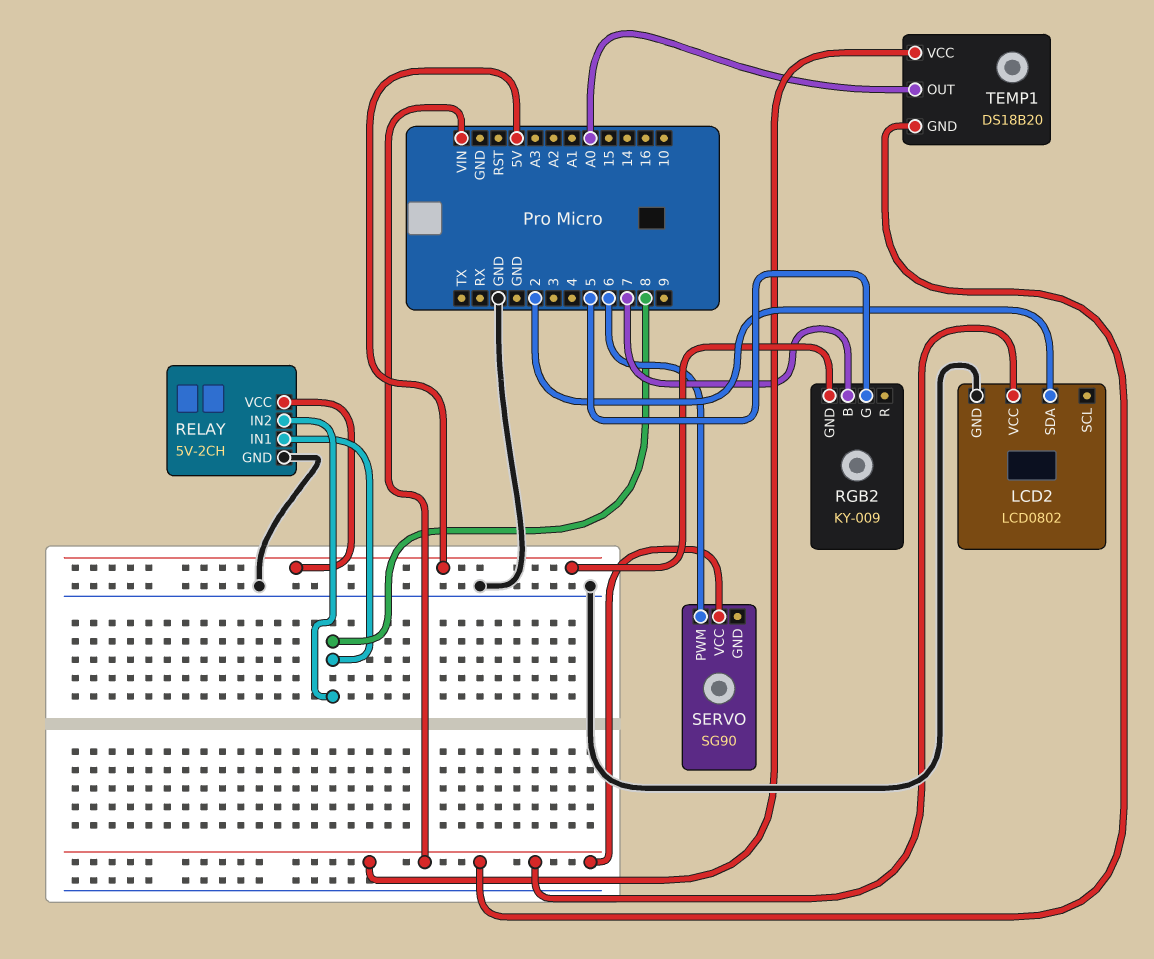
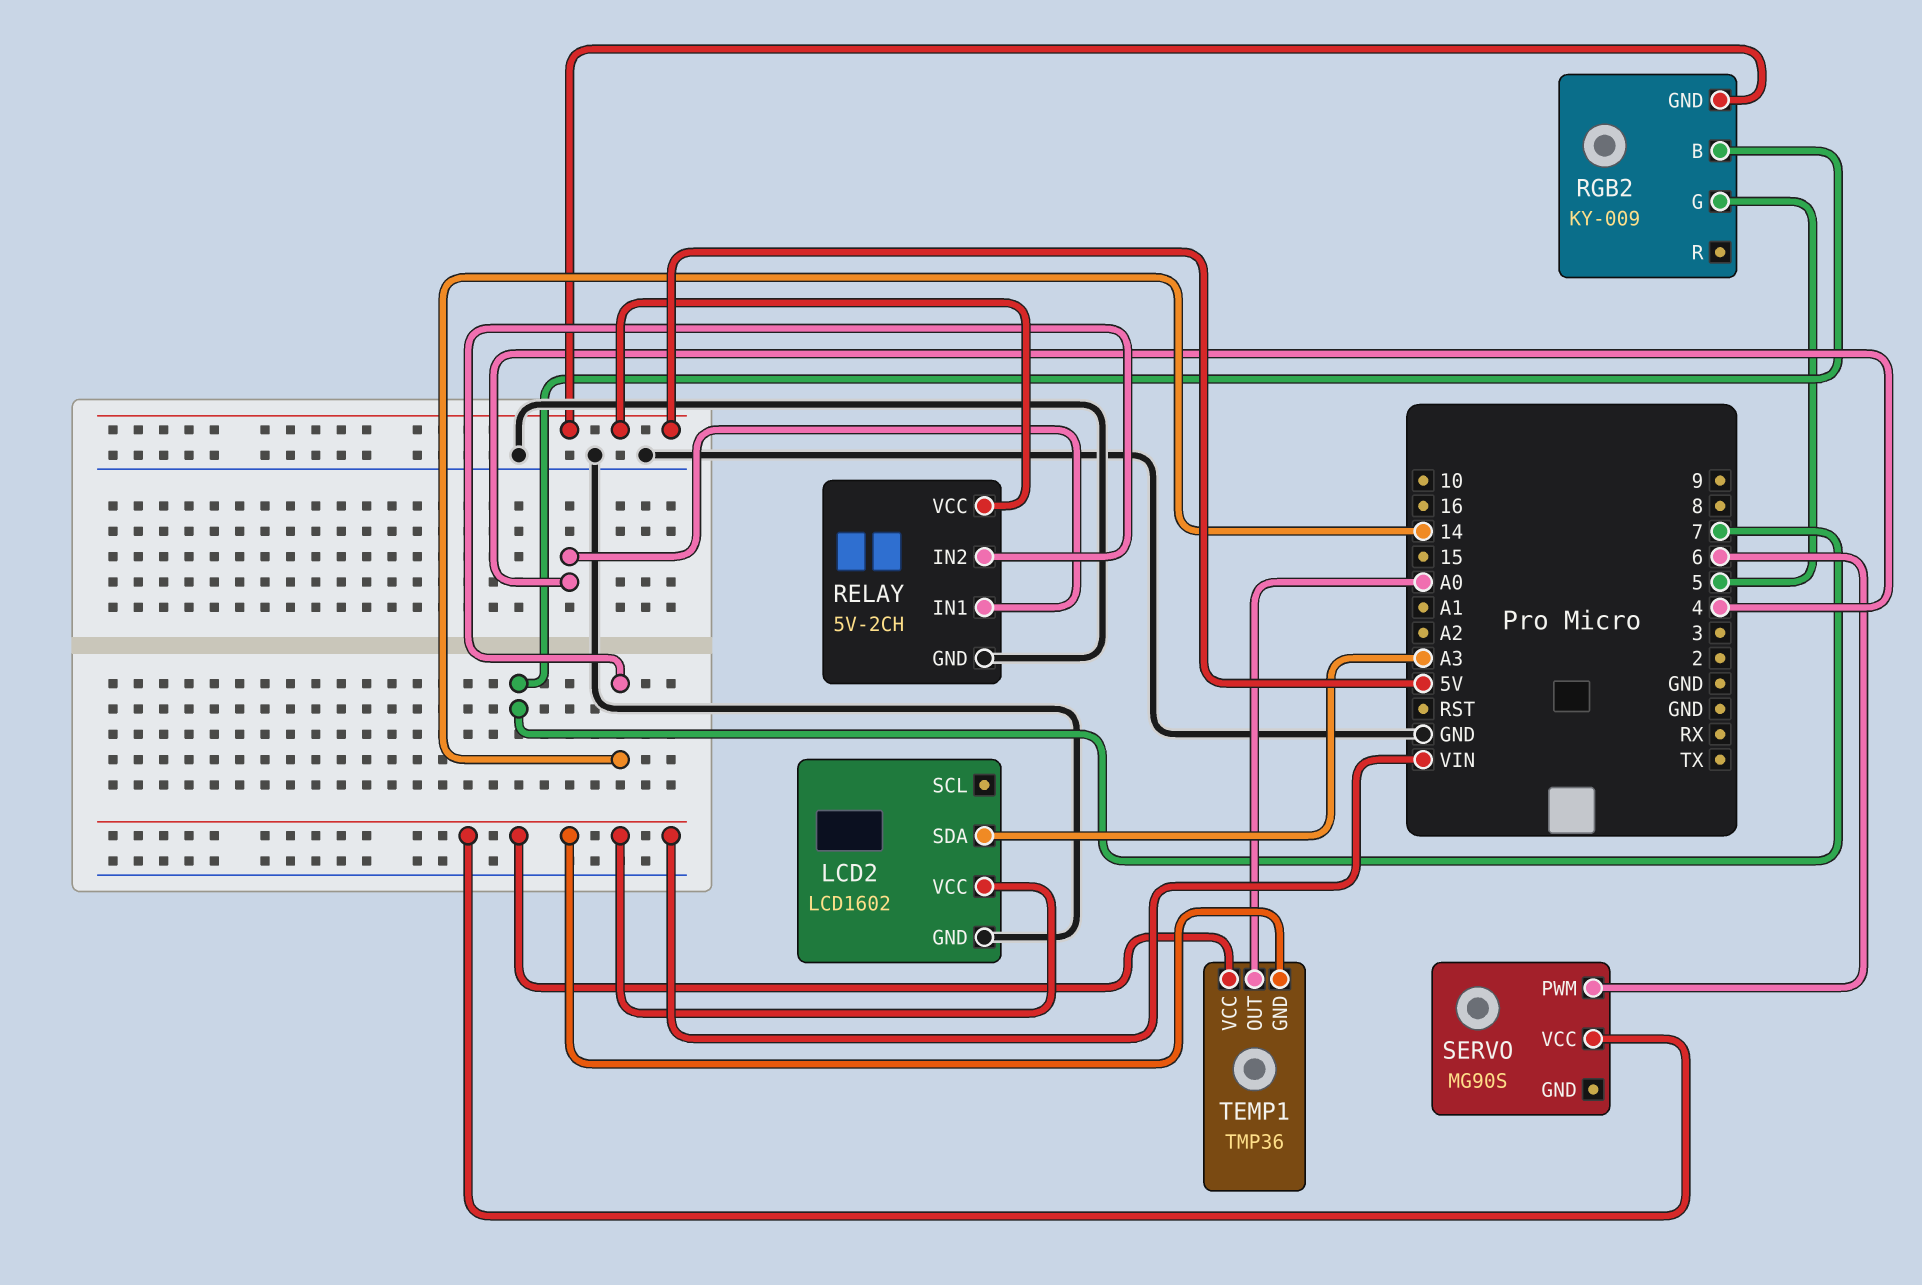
LCD2: LCD0802 -> LCD1602
LCD2 pin SDA: 2 -> A3
RELAY pin IN1: 8 -> 4
RELAY pin IN2: 8 -> 14
SERVO: SG90 -> MG90S
TEMP1: DS18B20 -> TMP36

